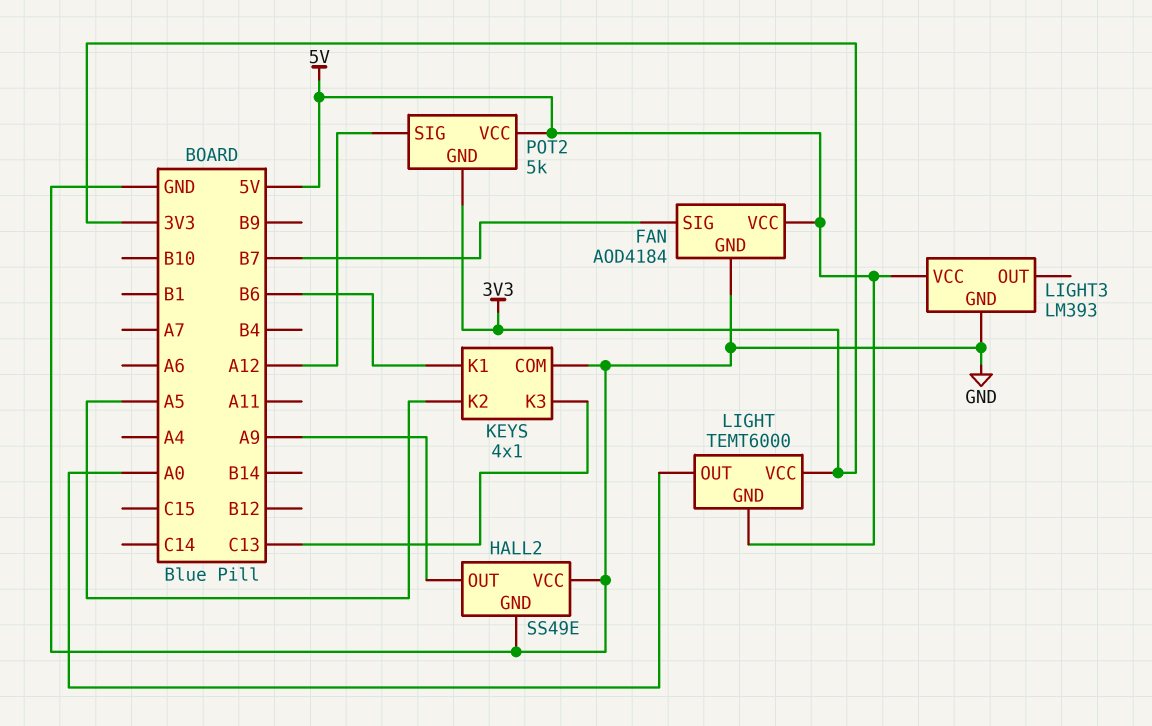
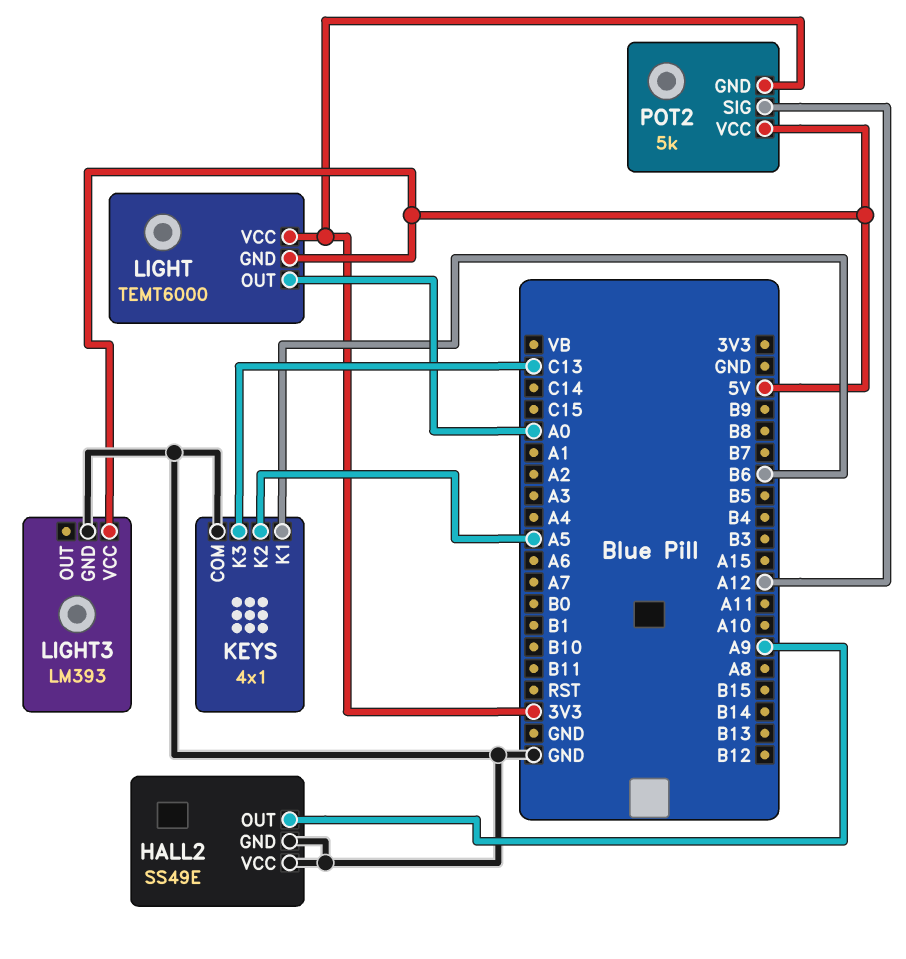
FAN: AOD4184 -> none
FAN pin GND: GND -> none
FAN pin SIG: B7 -> none
FAN pin VCC: 5V -> none

